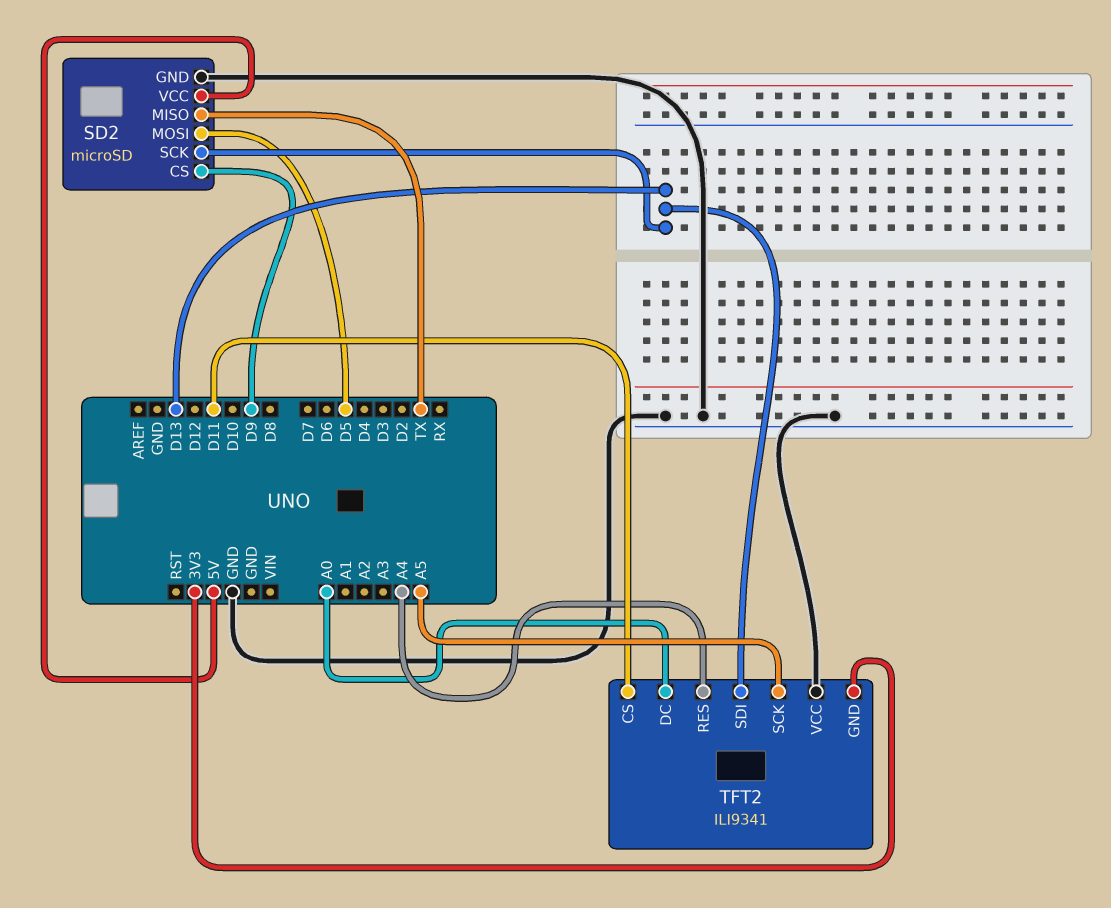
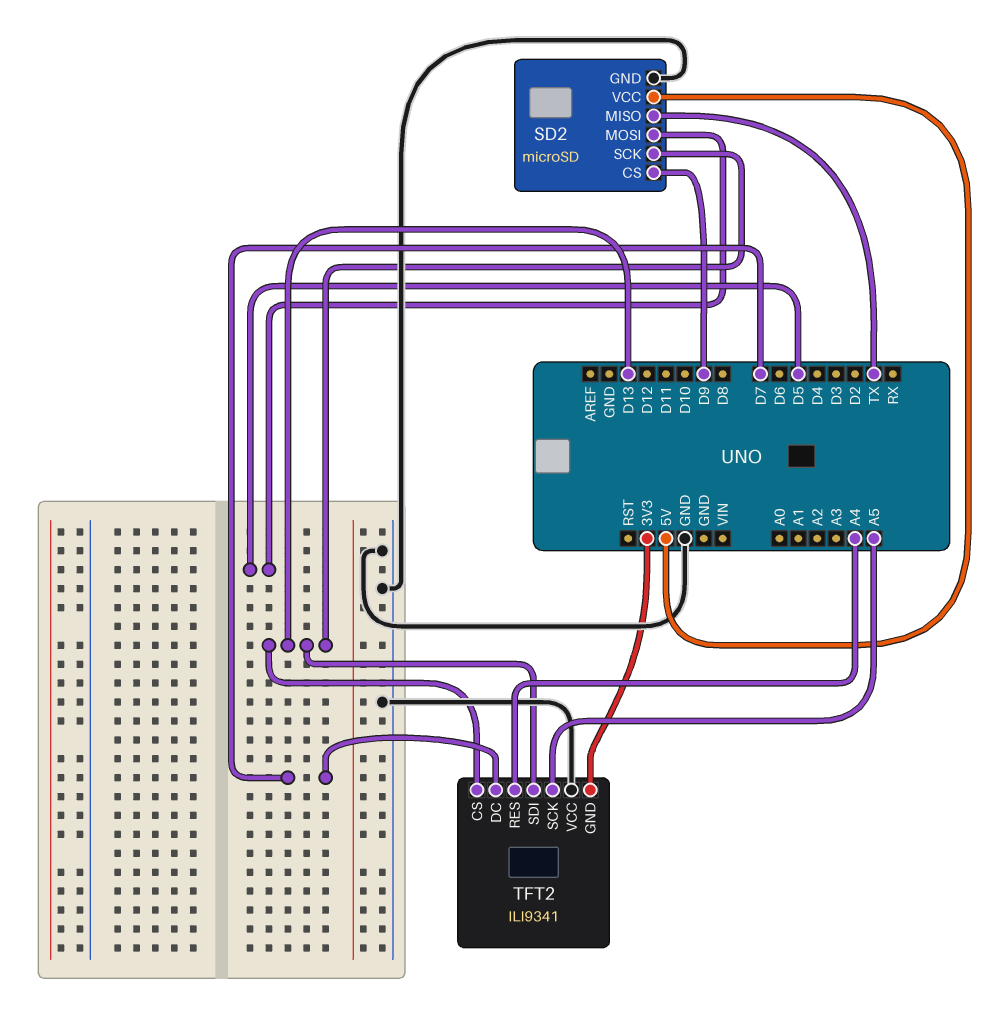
TFT2 pin CS: D11 -> D13
TFT2 pin DC: A0 -> D7

